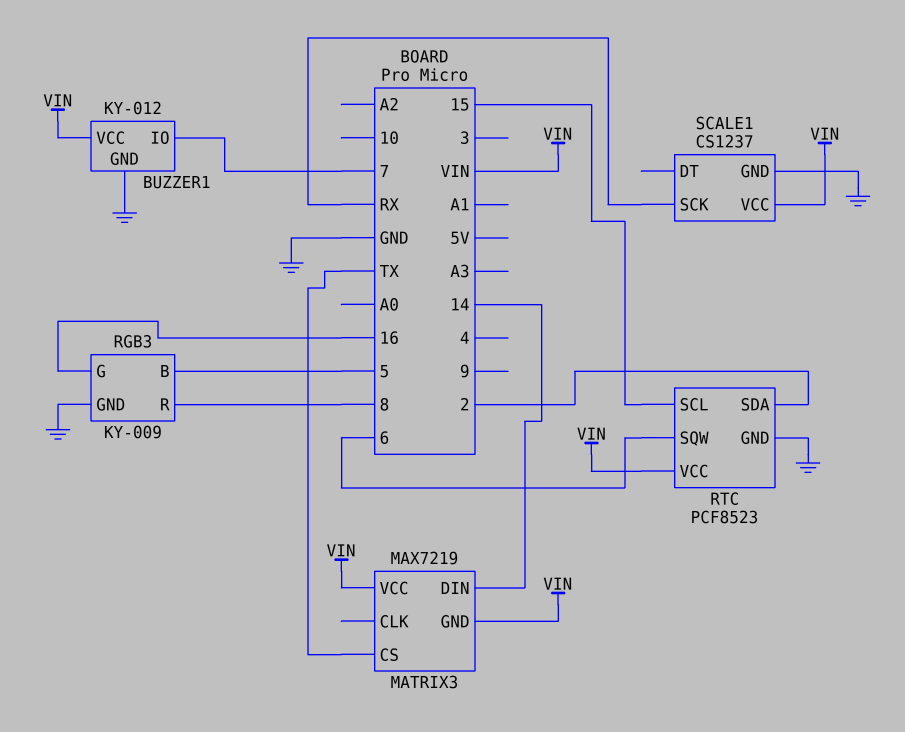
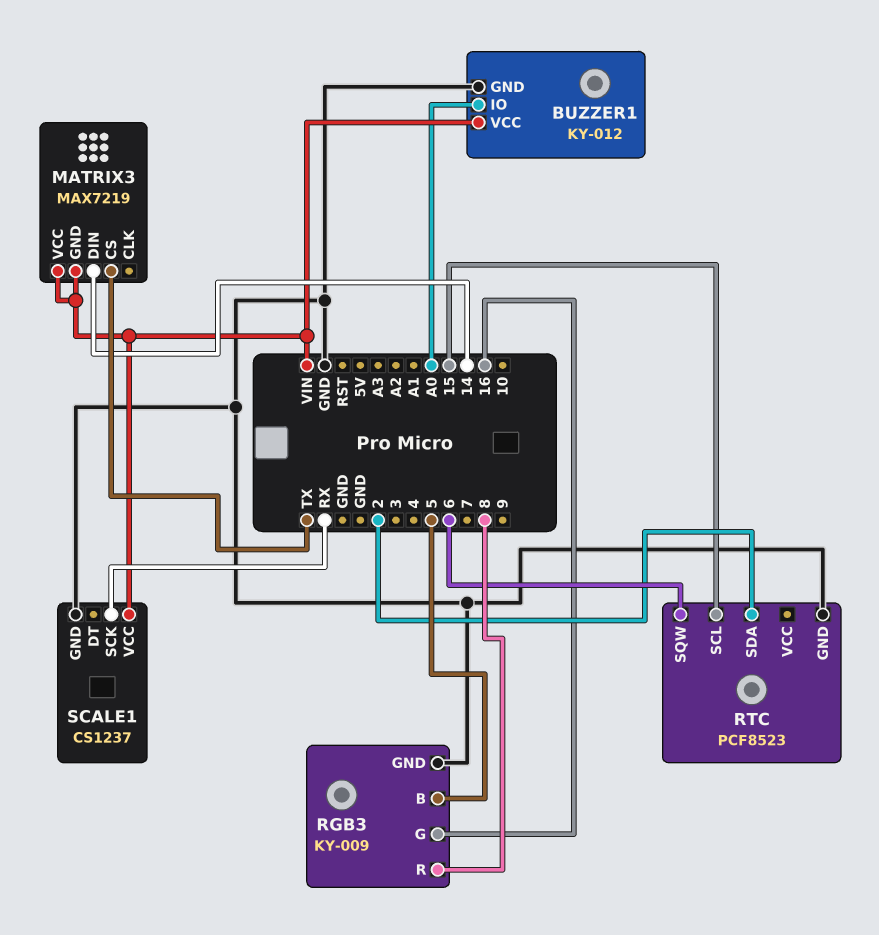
BUZZER1 pin IO: 7 -> A0
RTC pin VCC: VIN -> none

